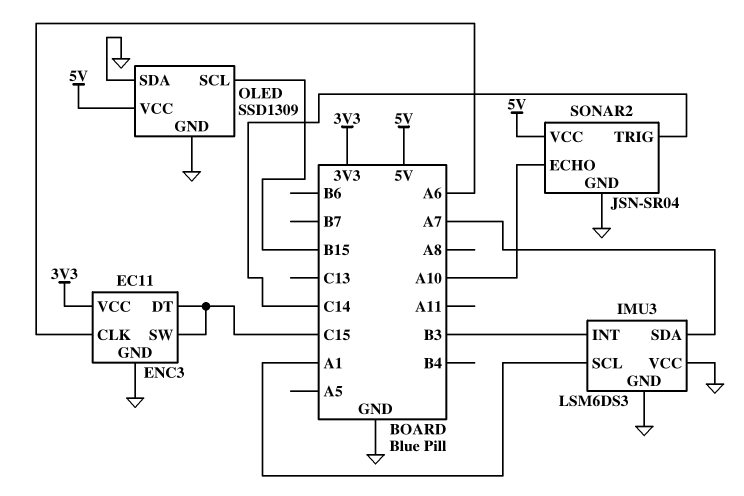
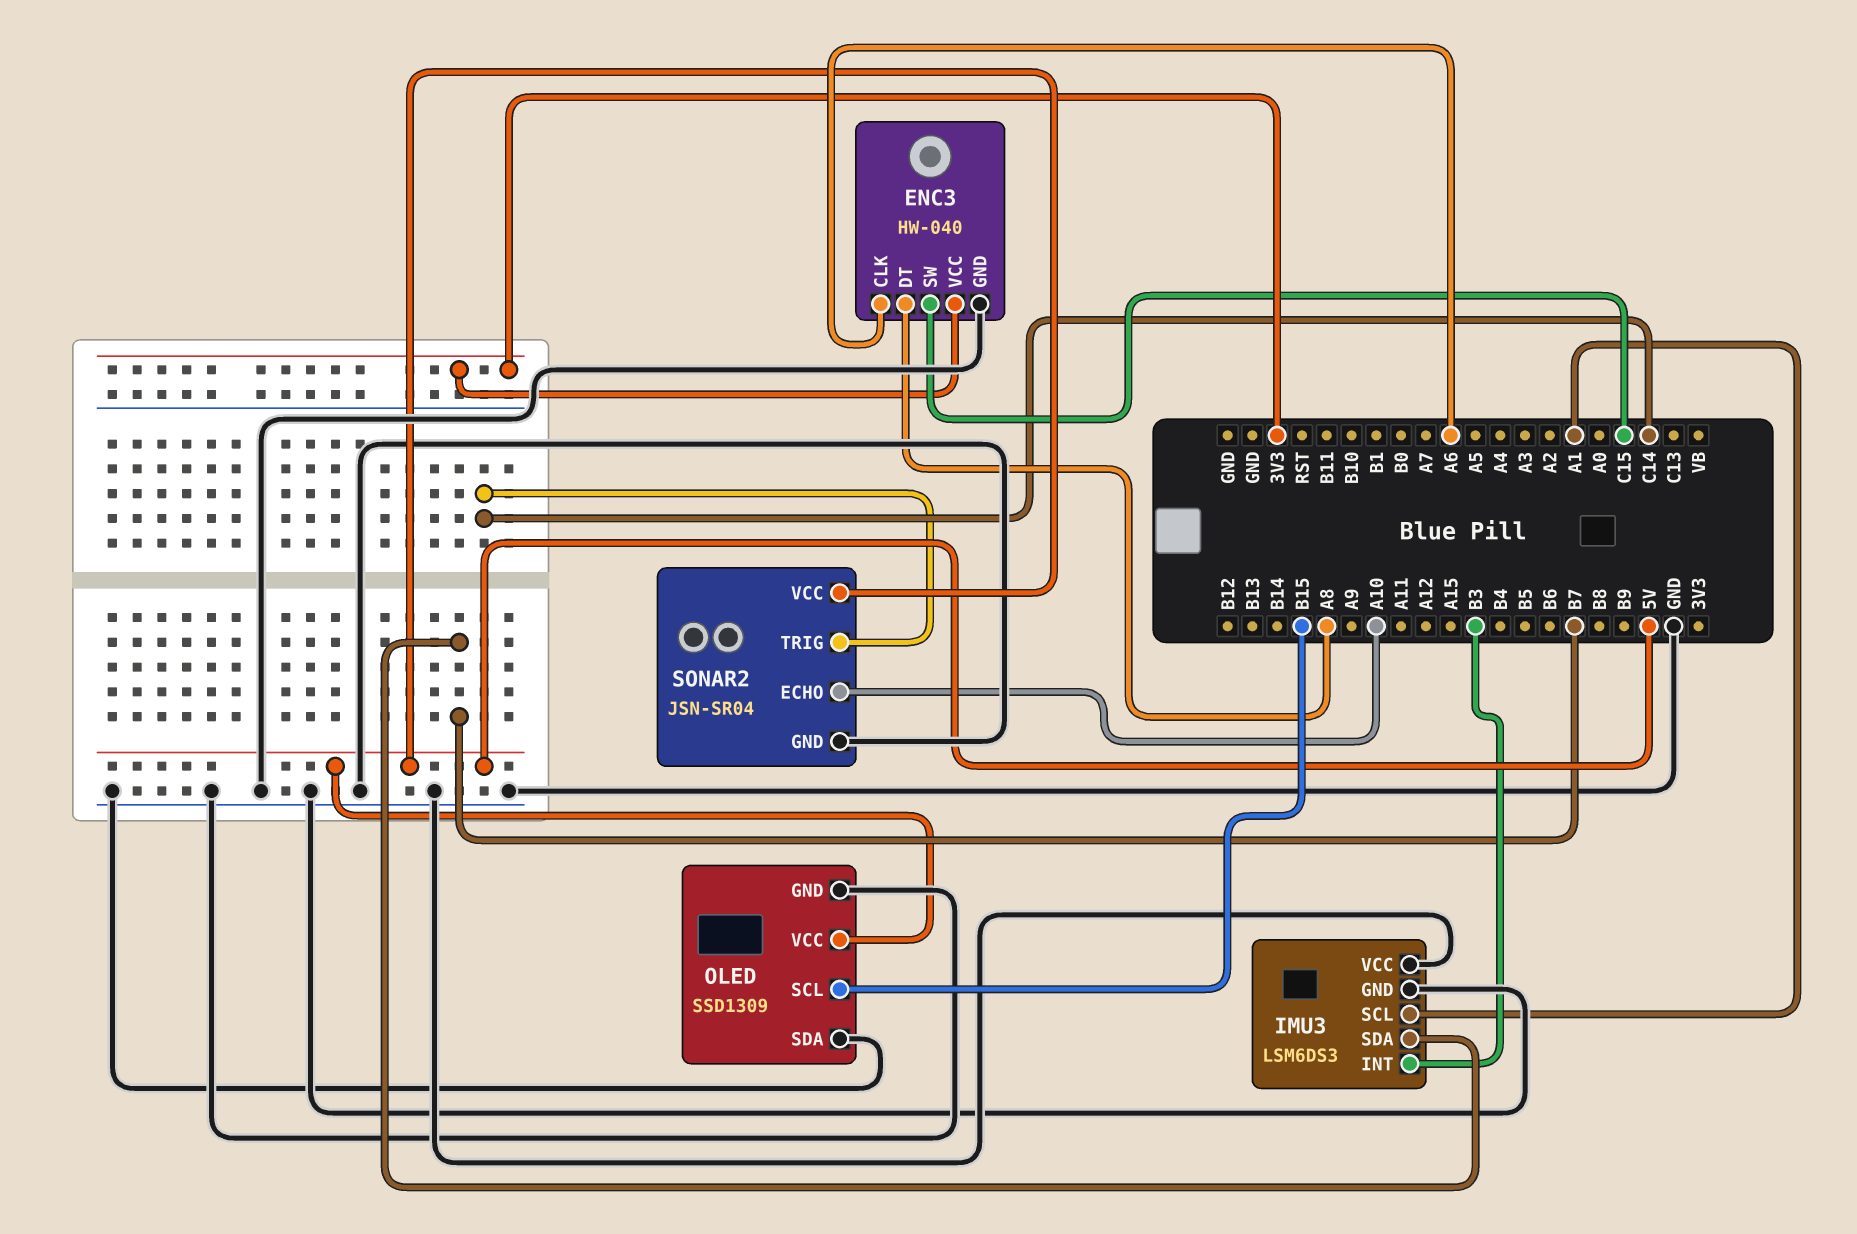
ENC3: EC11 -> HW-040
ENC3 pin DT: C15 -> A8
IMU3 pin SDA: A7 -> B7

